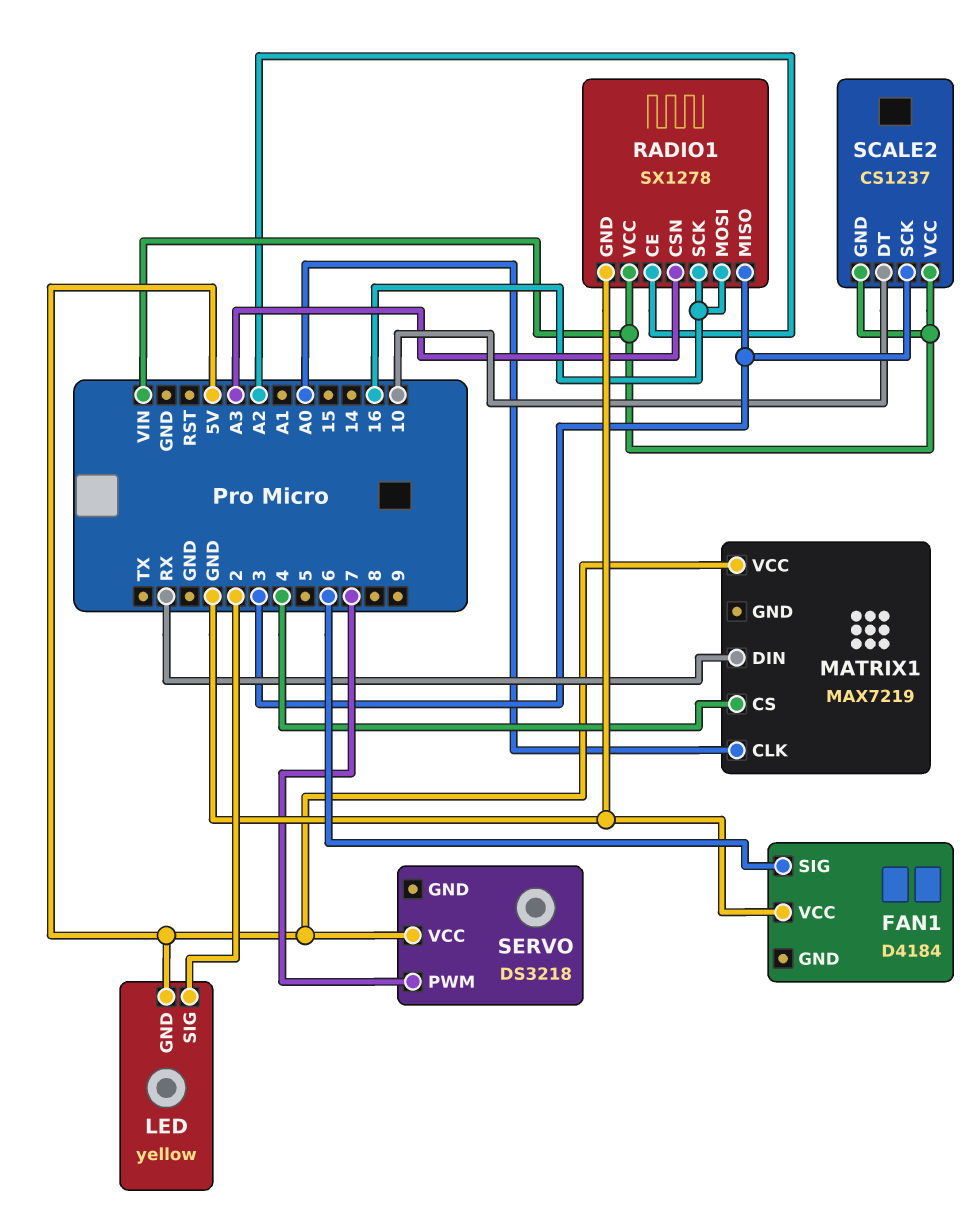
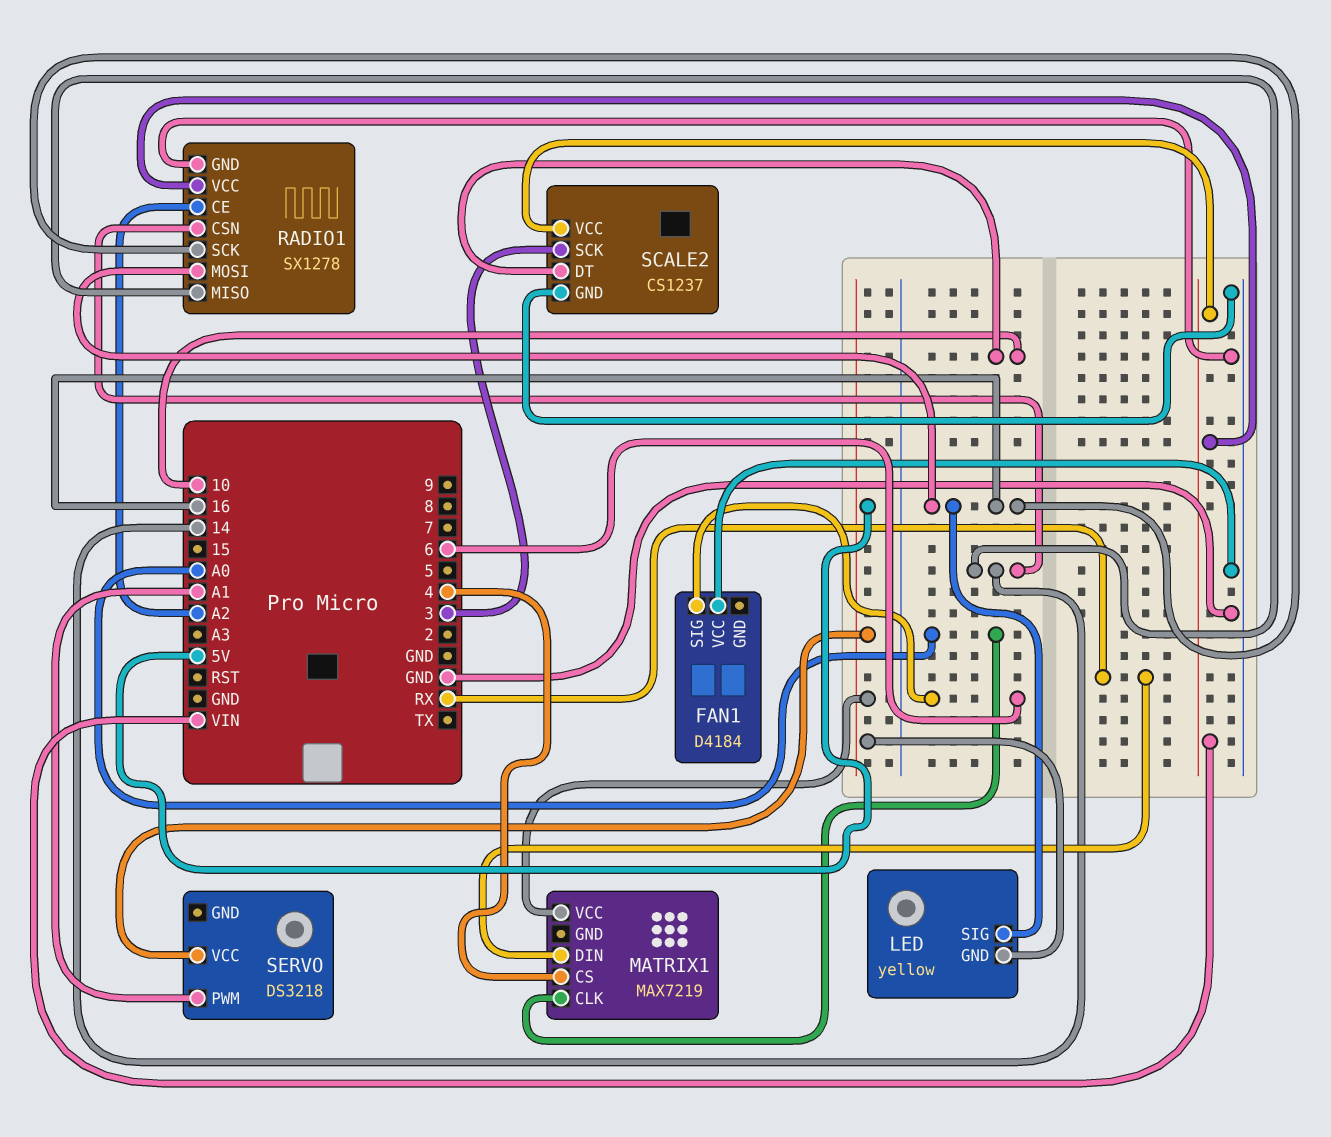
LED pin SIG: 2 -> 16
RADIO1 pin CSN: A3 -> 14
RADIO1 pin MISO: 3 -> 14
SCALE2 pin GND: VIN -> GND
SERVO pin PWM: 7 -> A1

